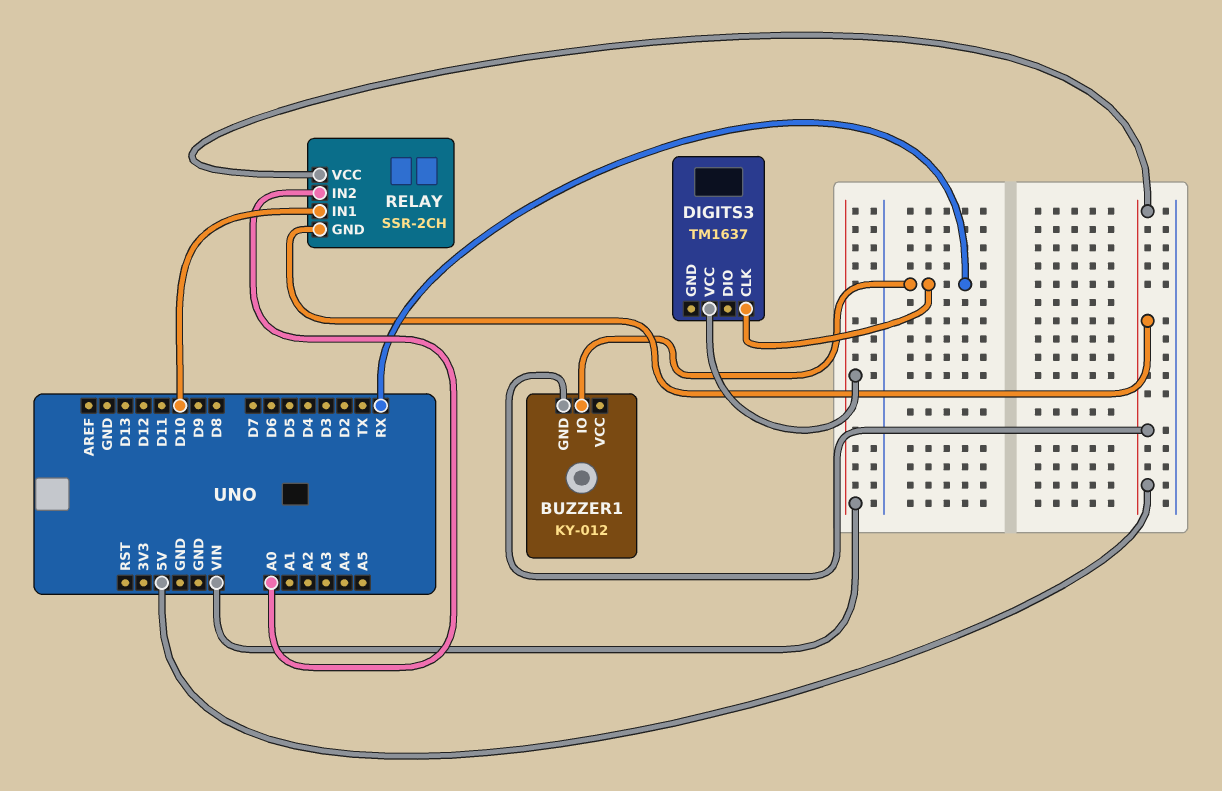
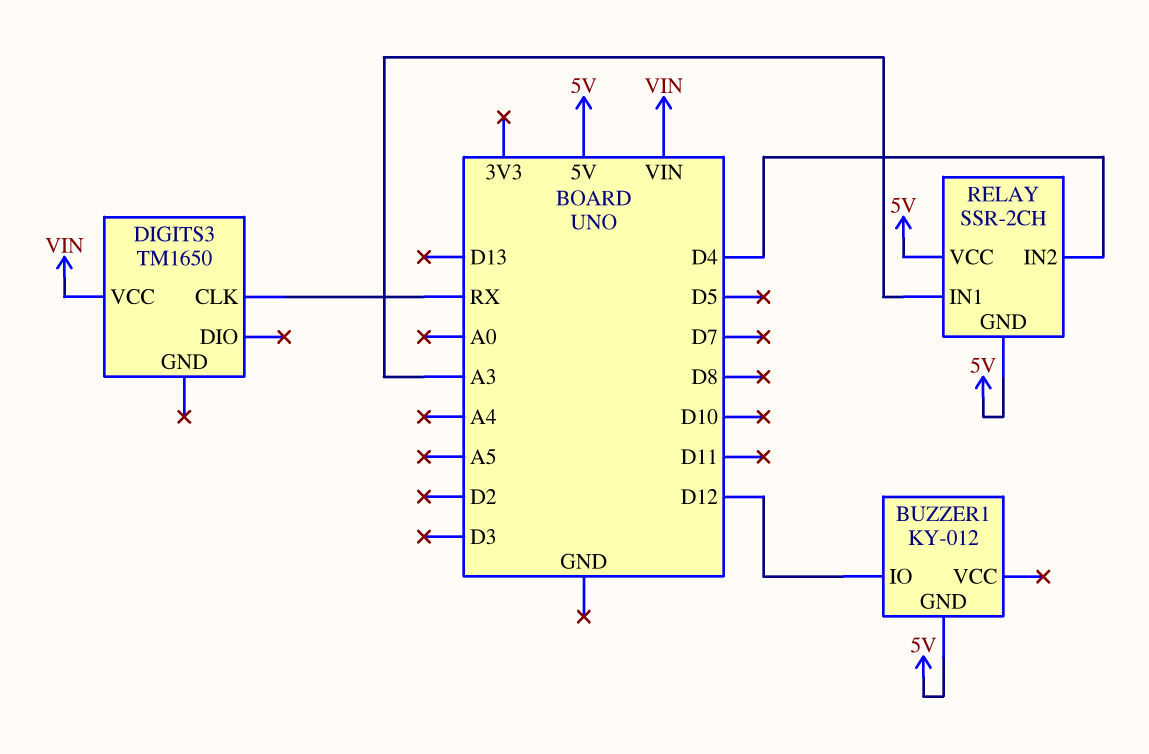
BUZZER1 pin IO: RX -> D12
DIGITS3: TM1637 -> TM1650
RELAY pin IN1: D10 -> A3
RELAY pin IN2: A0 -> D4

